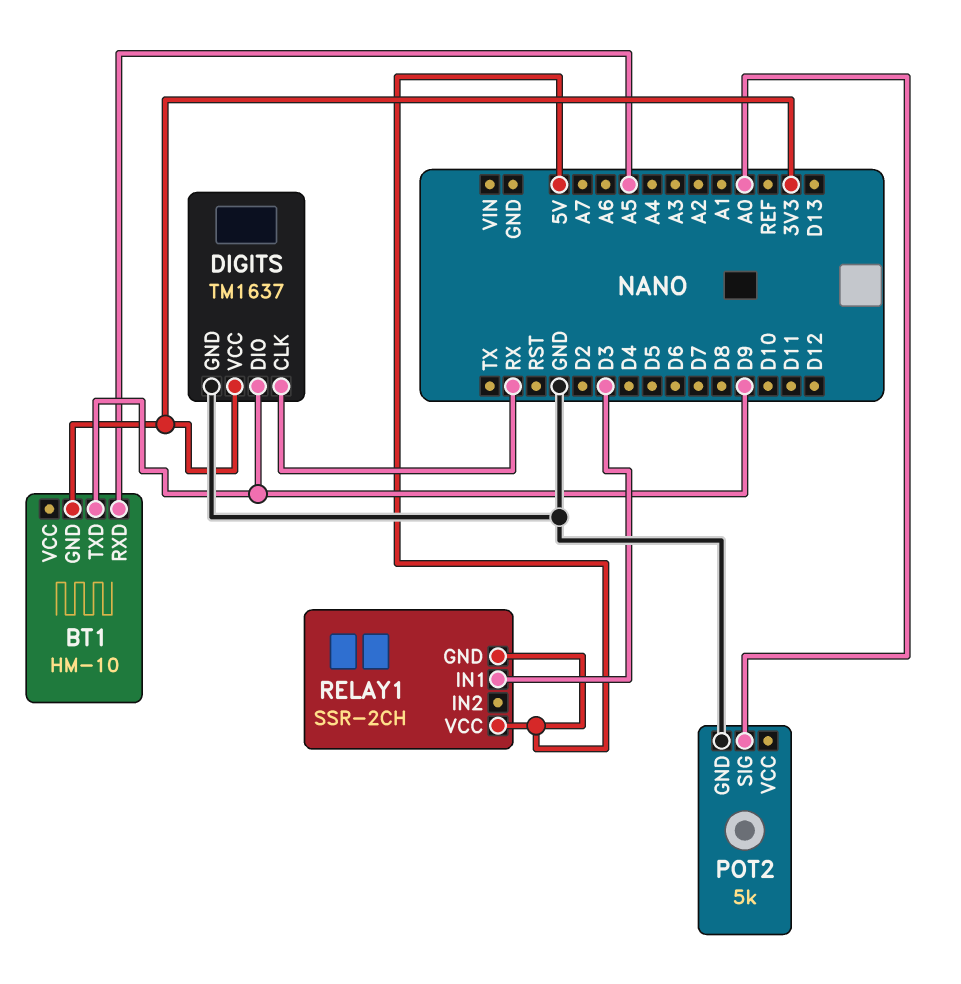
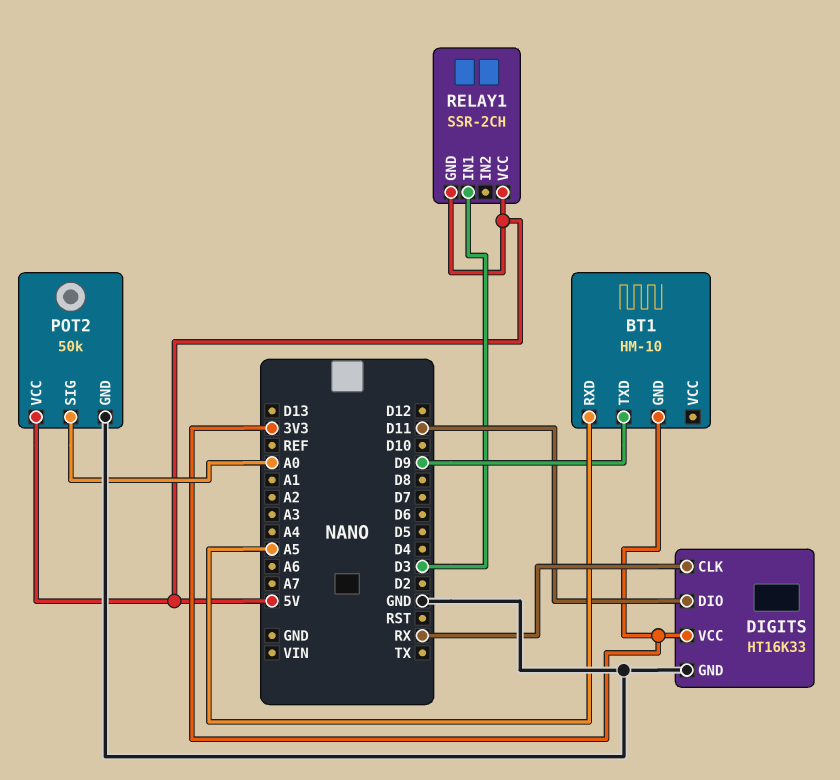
DIGITS: TM1637 -> HT16K33
DIGITS pin DIO: D9 -> D11
POT2: 5k -> 50k
POT2 pin VCC: none -> 5V

